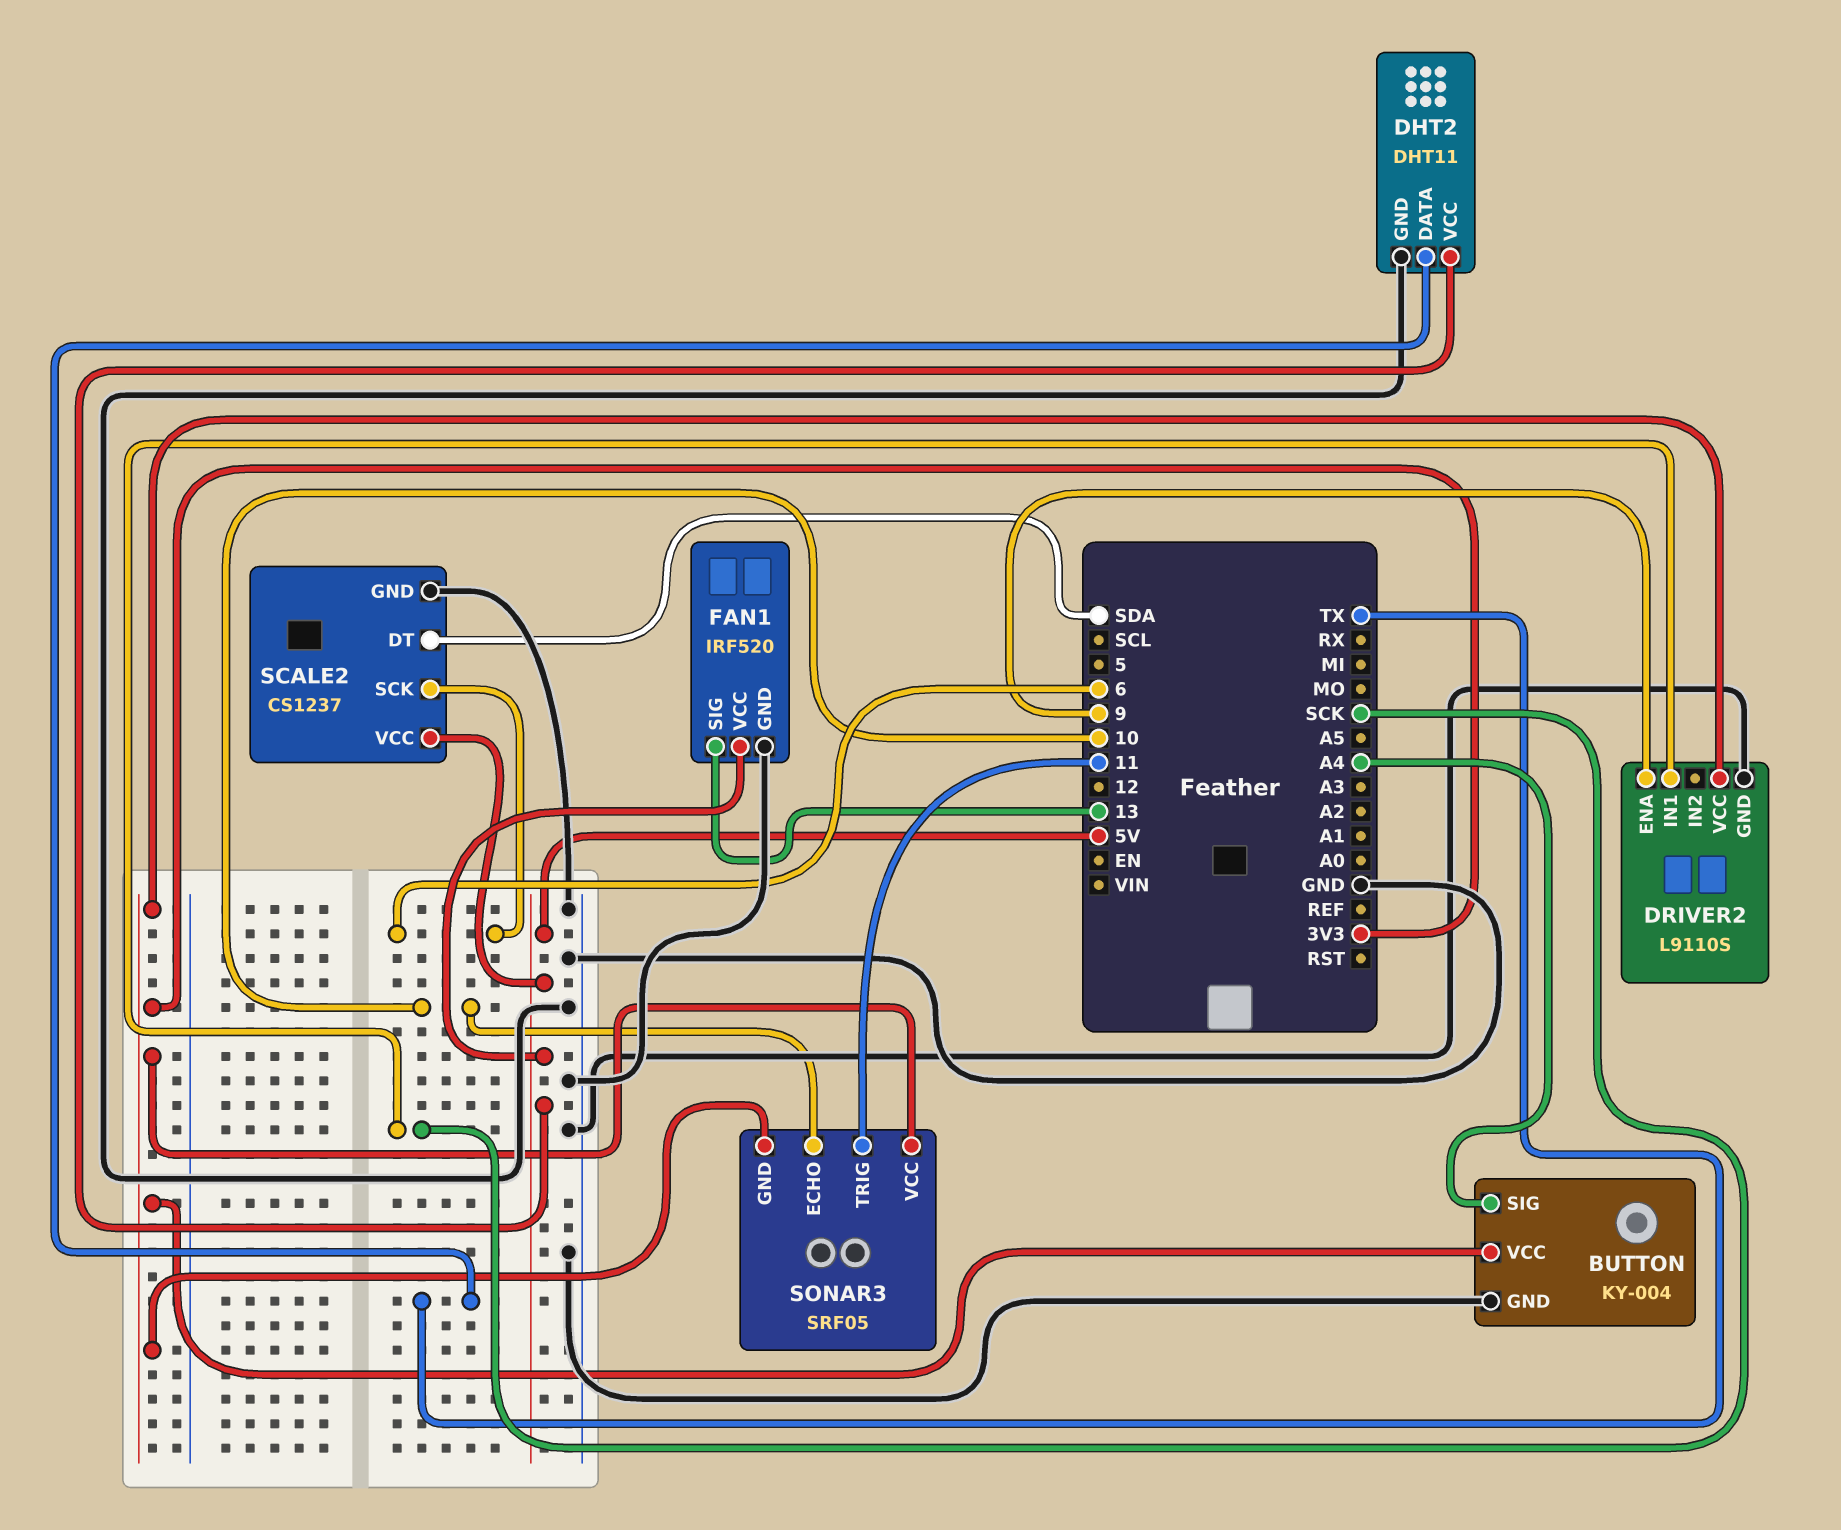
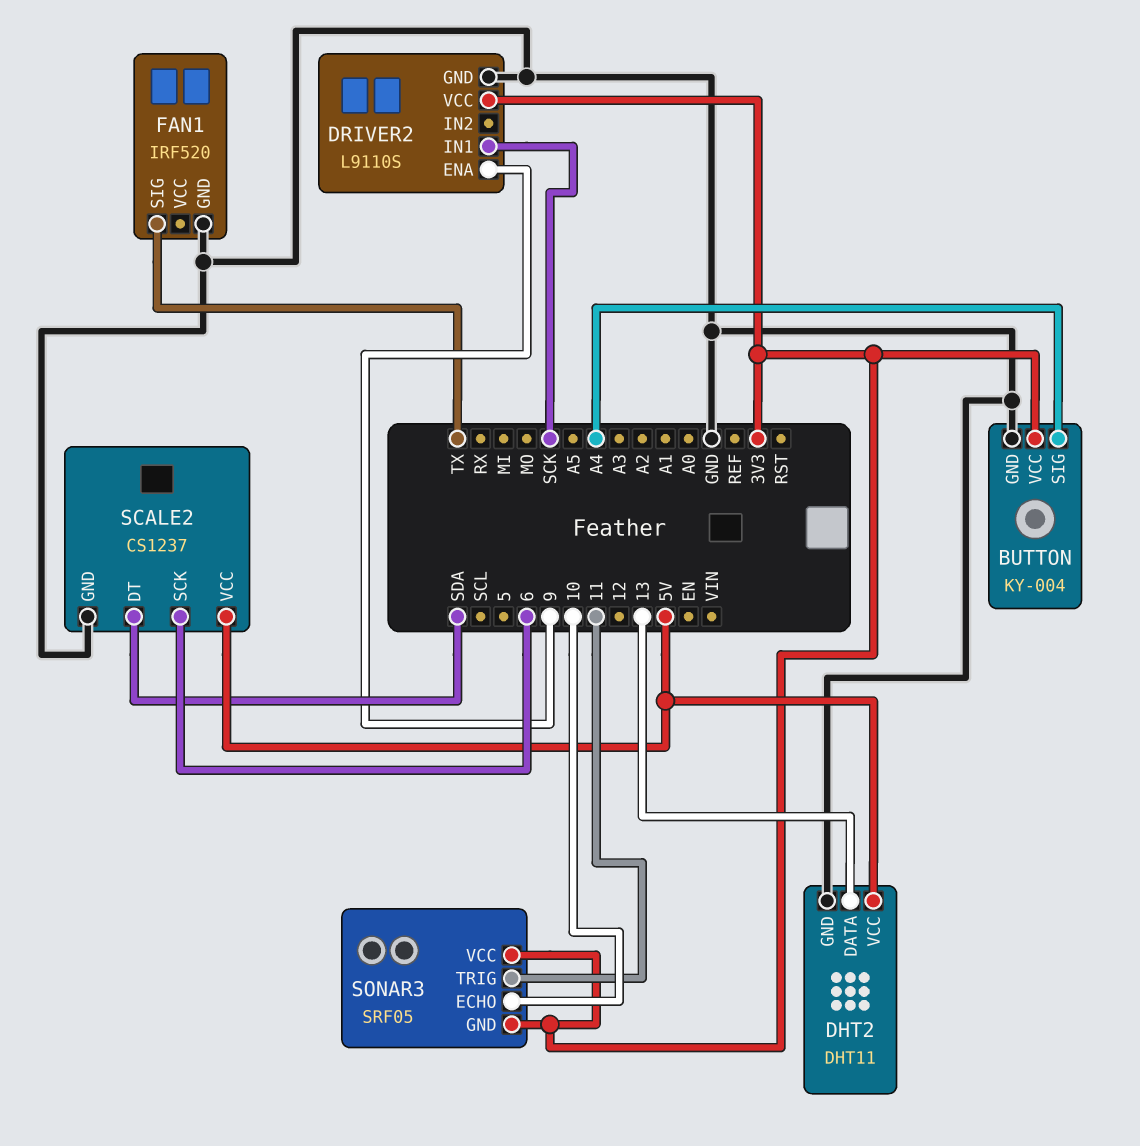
DHT2 pin DATA: TX -> 13
FAN1 pin SIG: 13 -> TX
FAN1 pin VCC: 5V -> none

